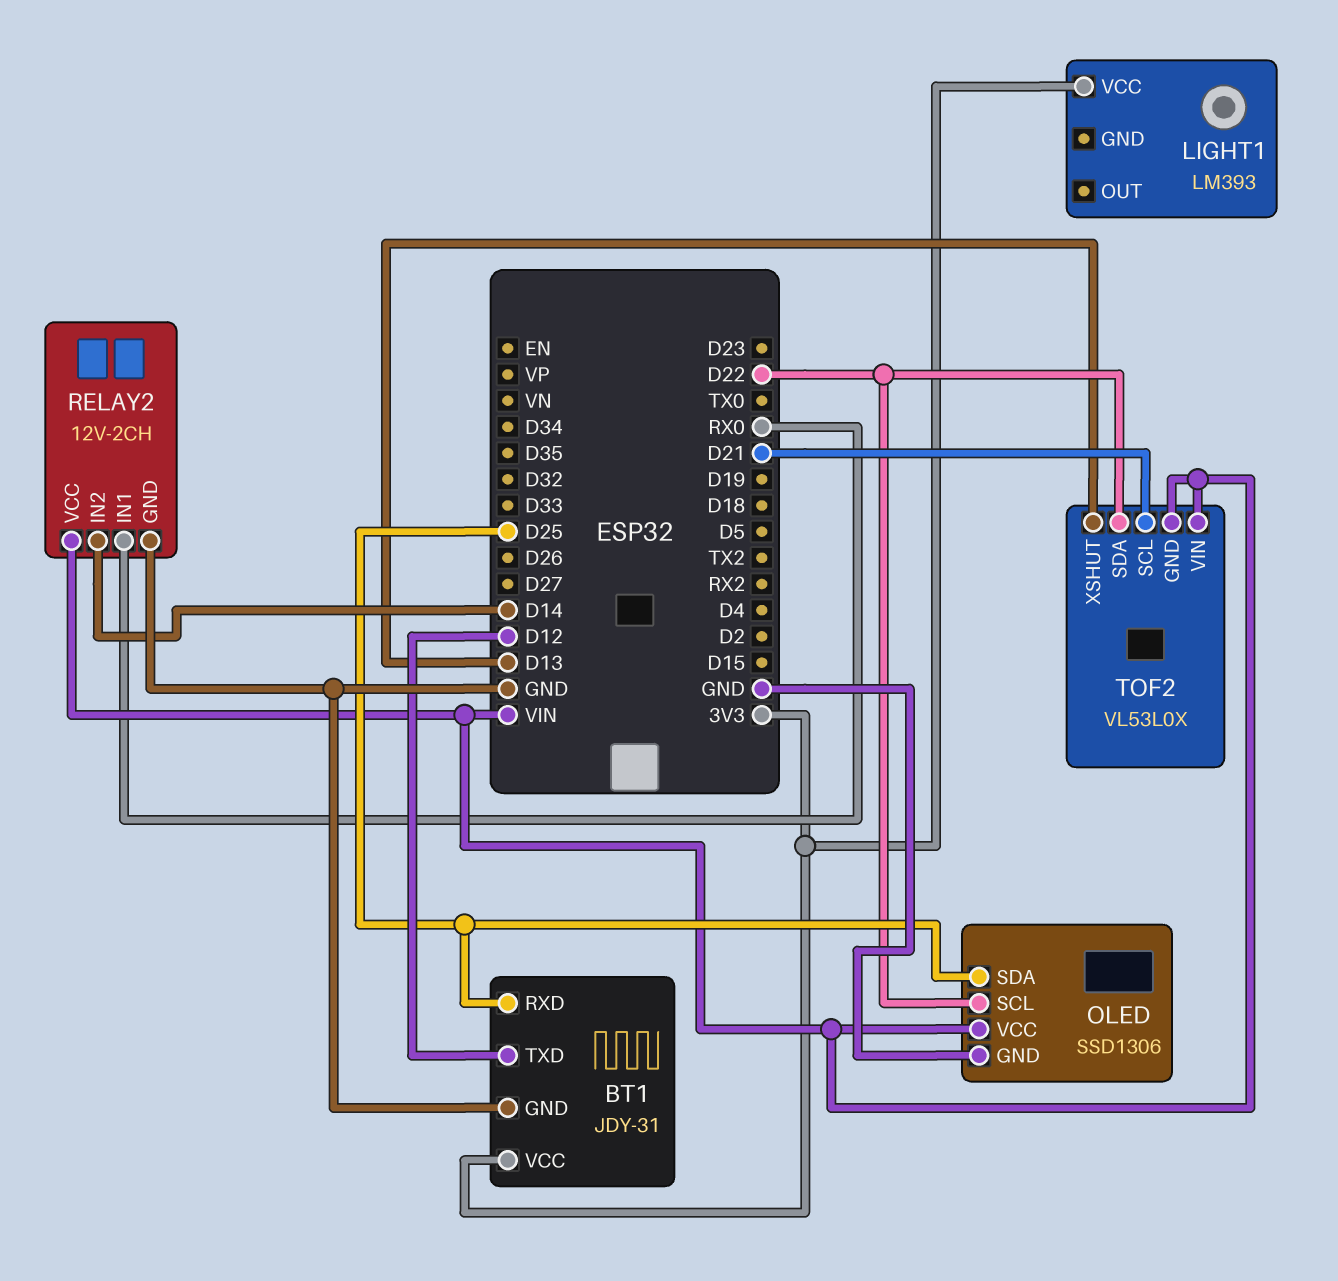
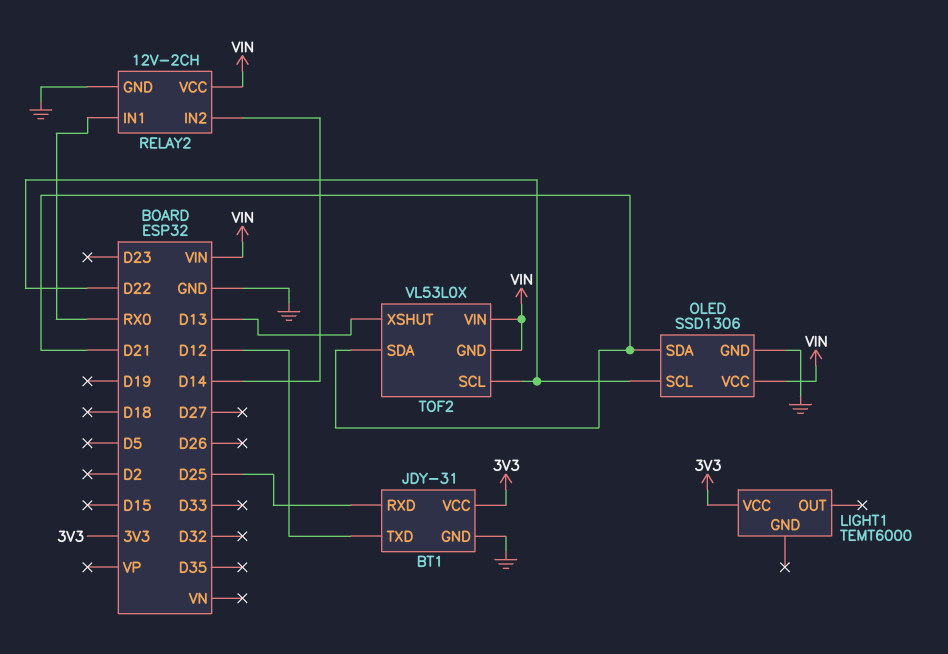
LIGHT1: LM393 -> TEMT6000
OLED pin SDA: D25 -> D21
TOF2 pin SCL: D21 -> D22
TOF2 pin SDA: D22 -> D21

